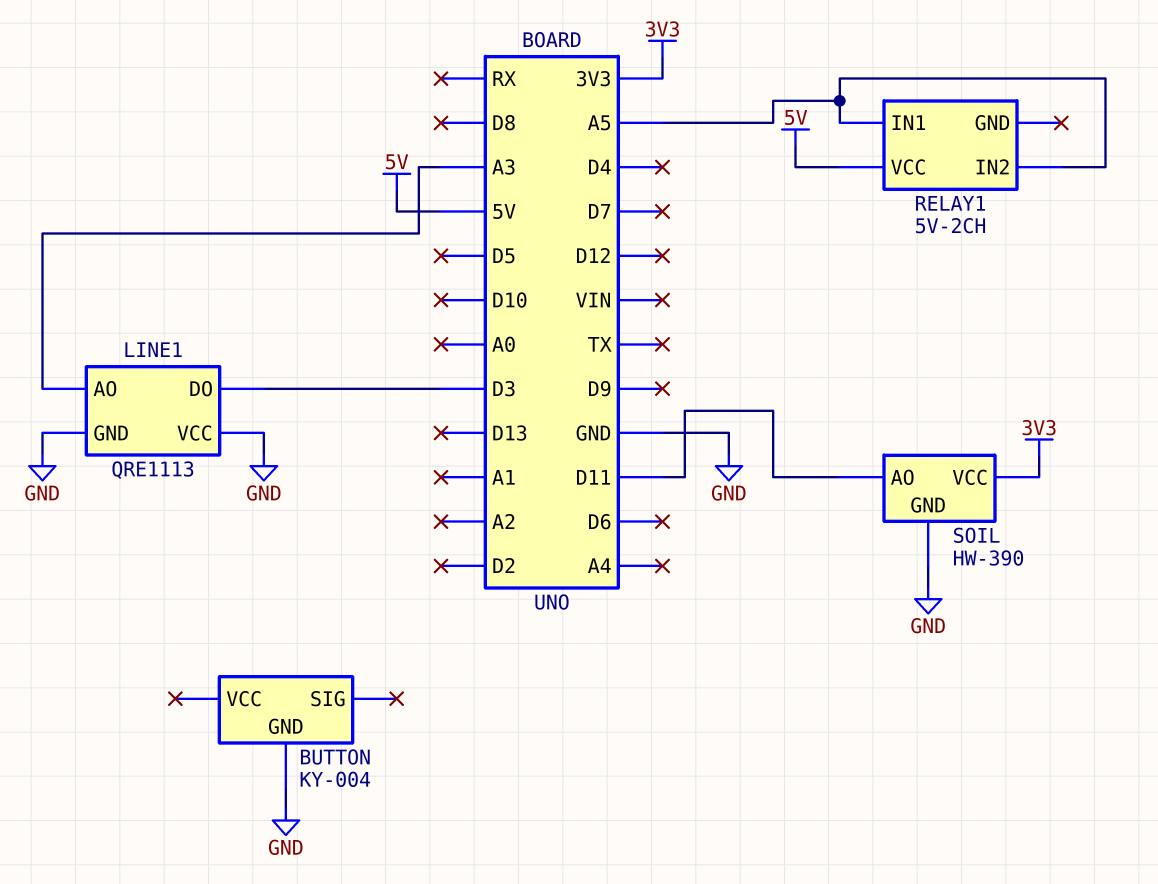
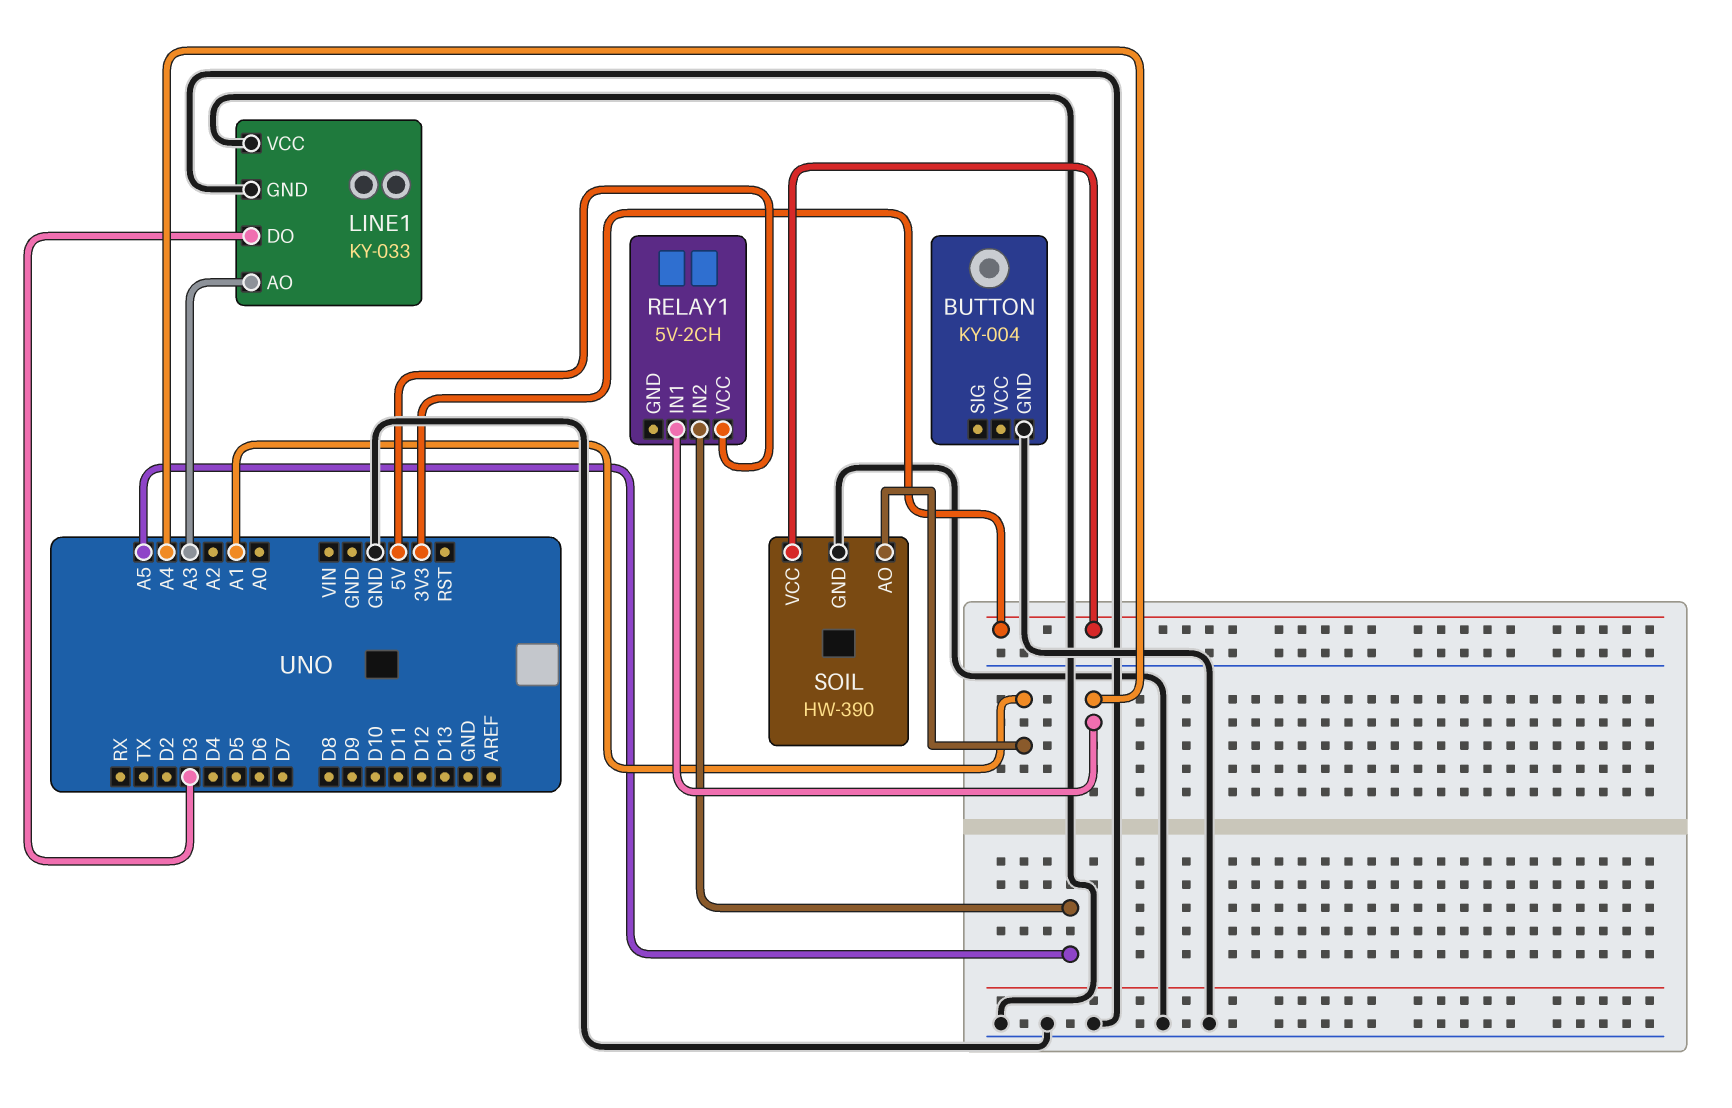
LINE1: QRE1113 -> KY-033
RELAY1 pin IN1: A5 -> A4
SOIL pin AO: D11 -> A1

